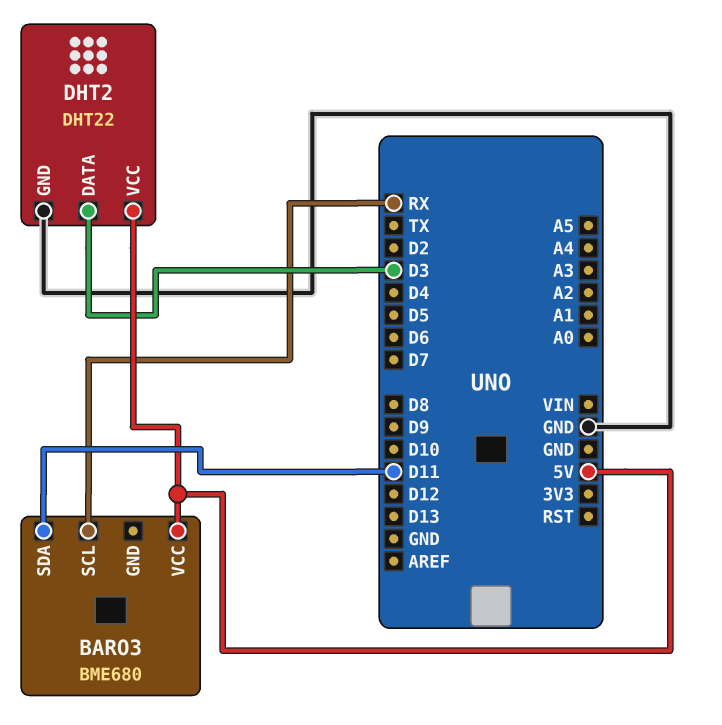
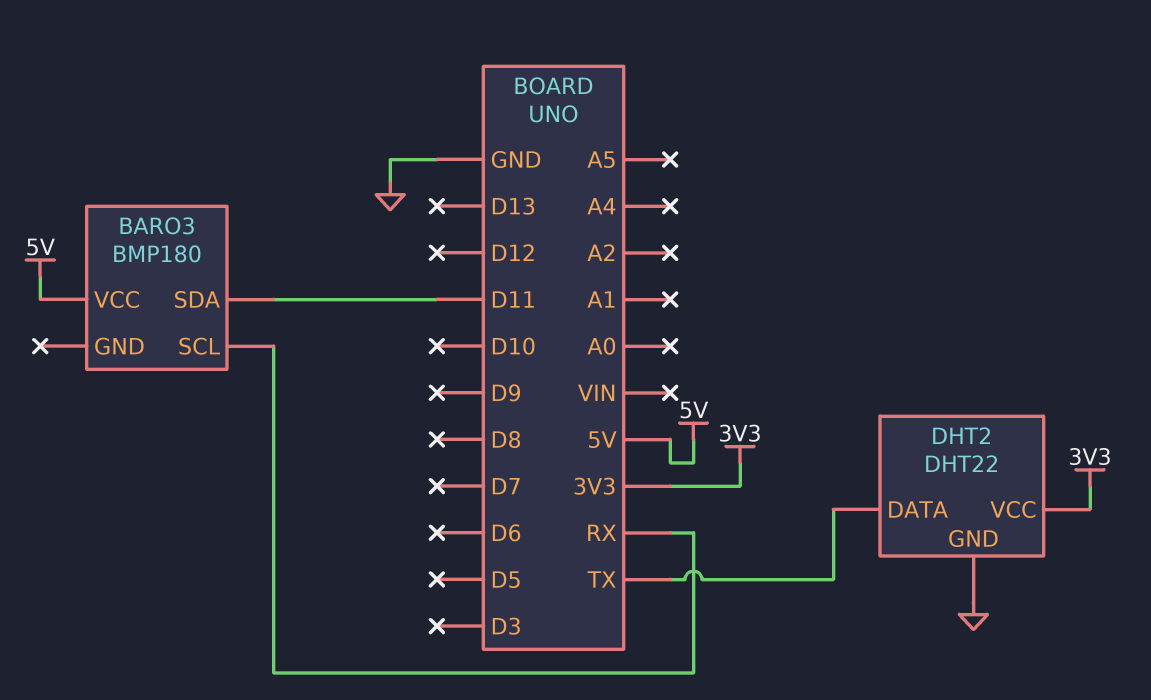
BARO3: BME680 -> BMP180
DHT2 pin DATA: D3 -> TX
DHT2 pin VCC: 5V -> 3V3

